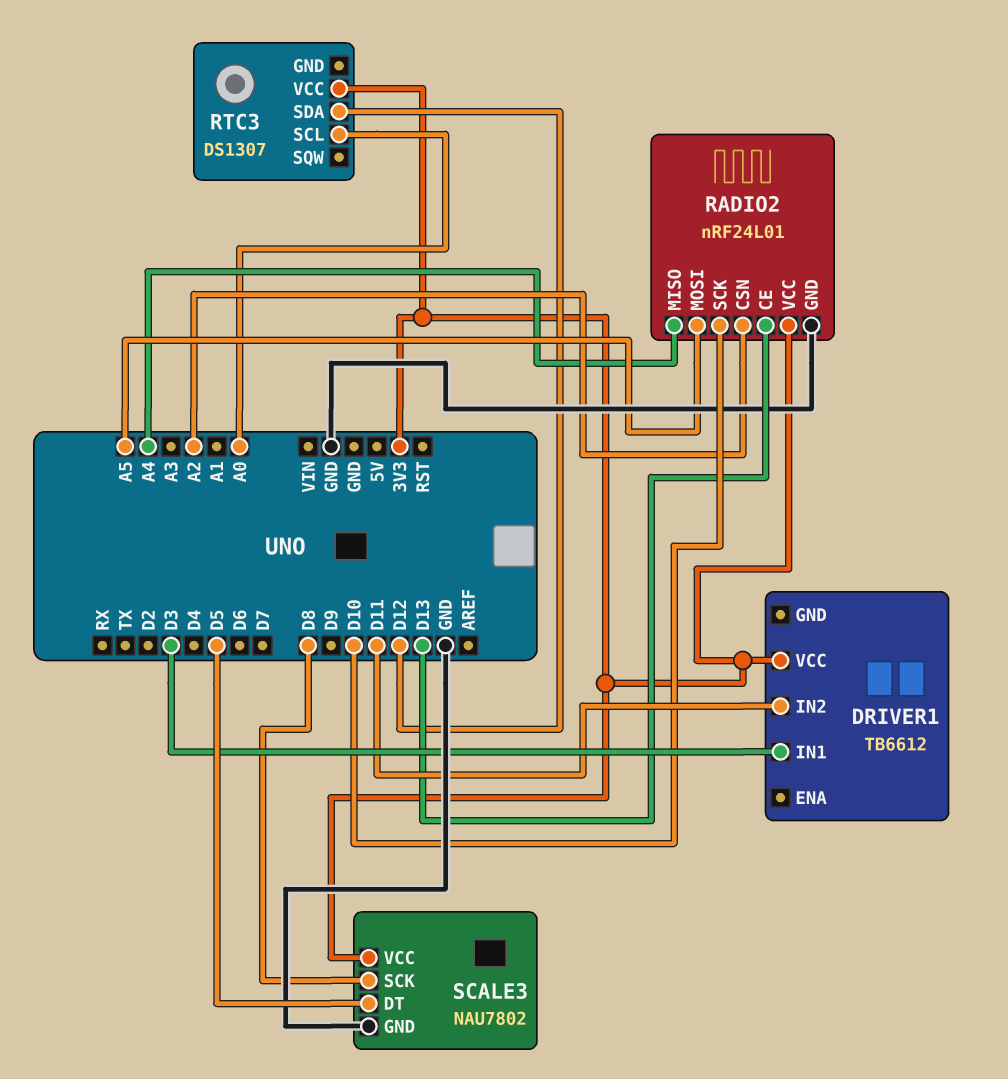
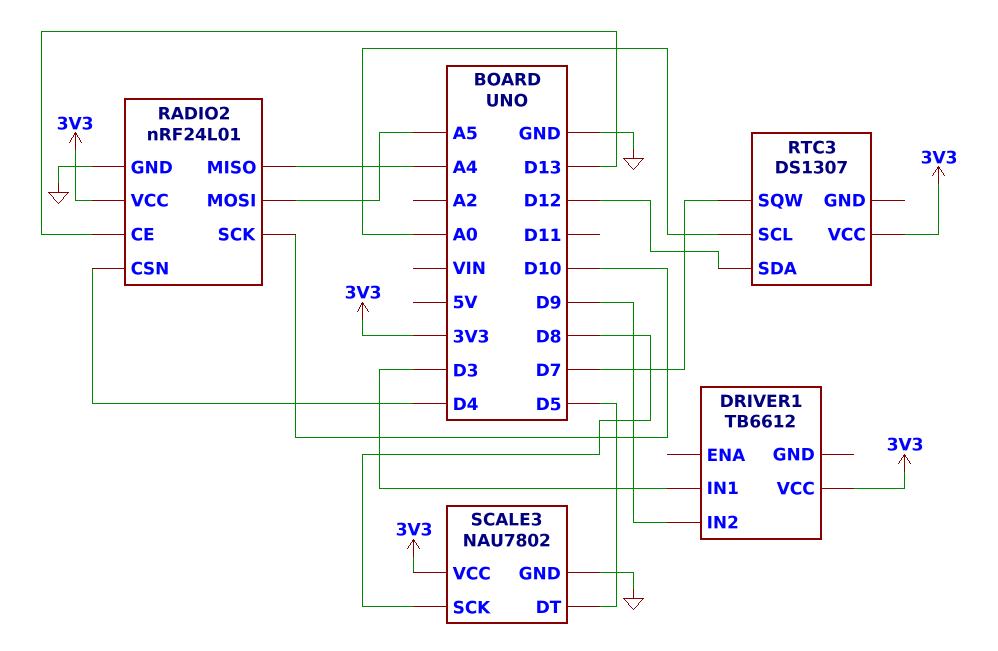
DRIVER1 pin IN2: D11 -> D9
RADIO2 pin CSN: A2 -> D4
RTC3 pin SQW: none -> D7

